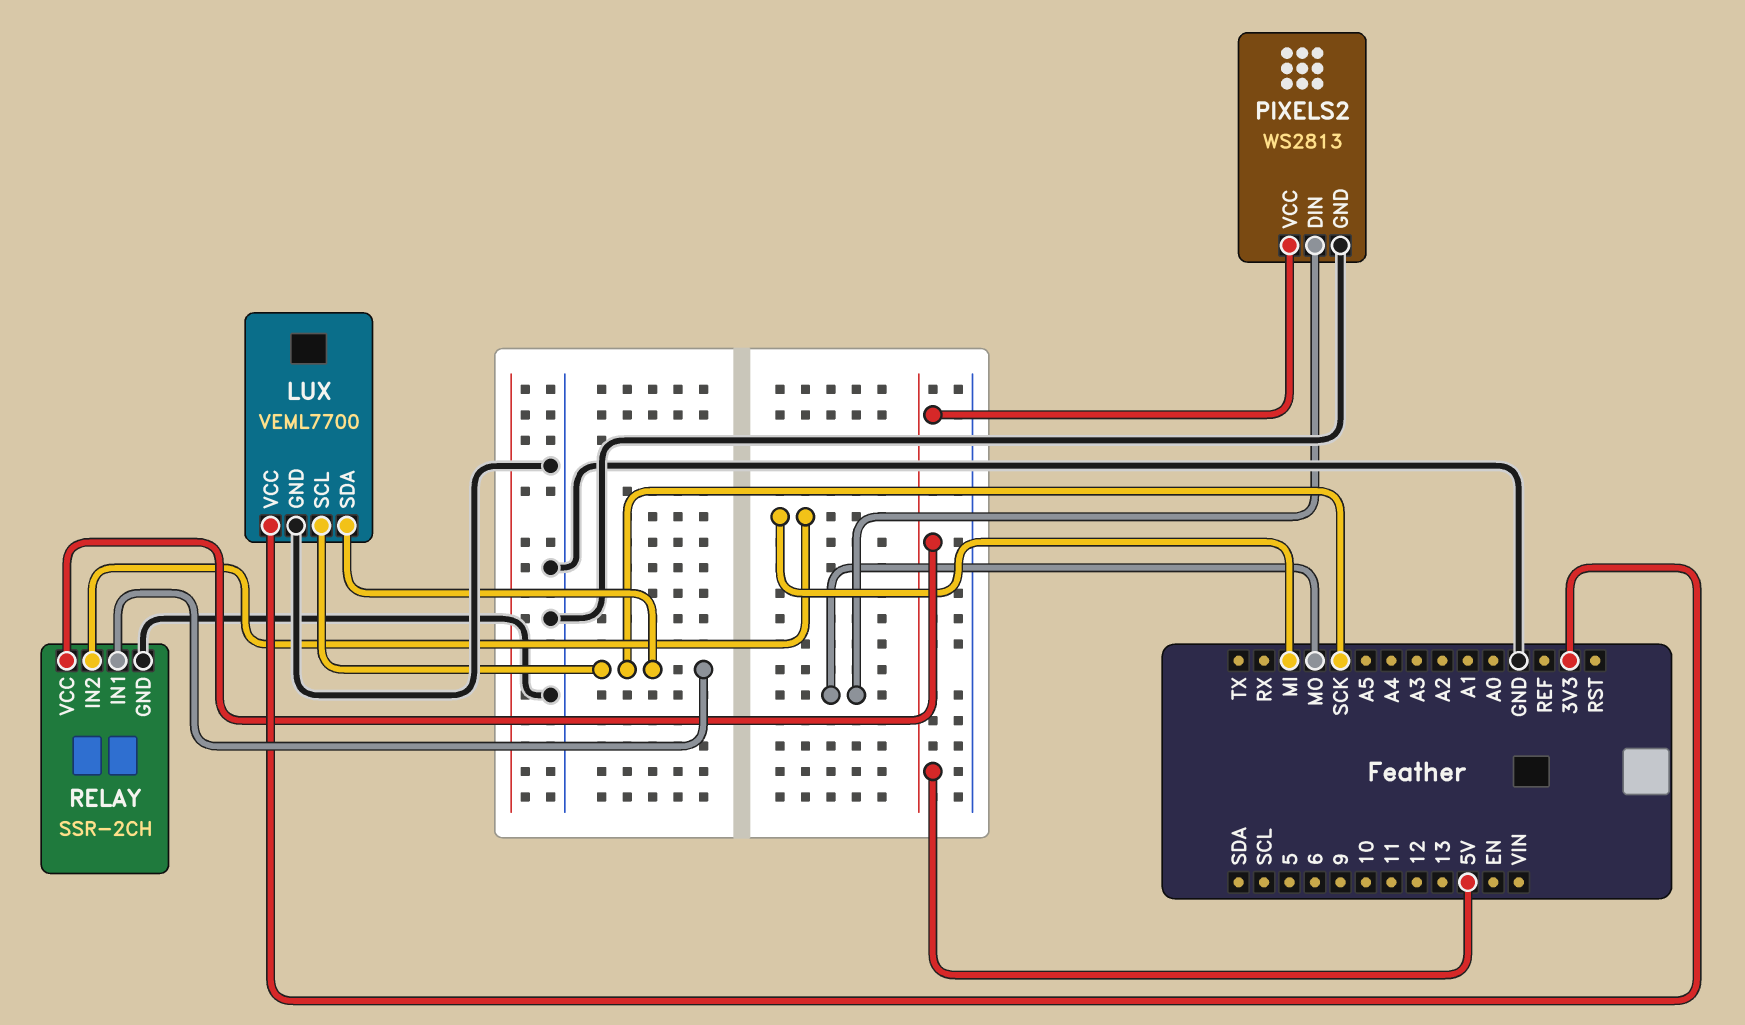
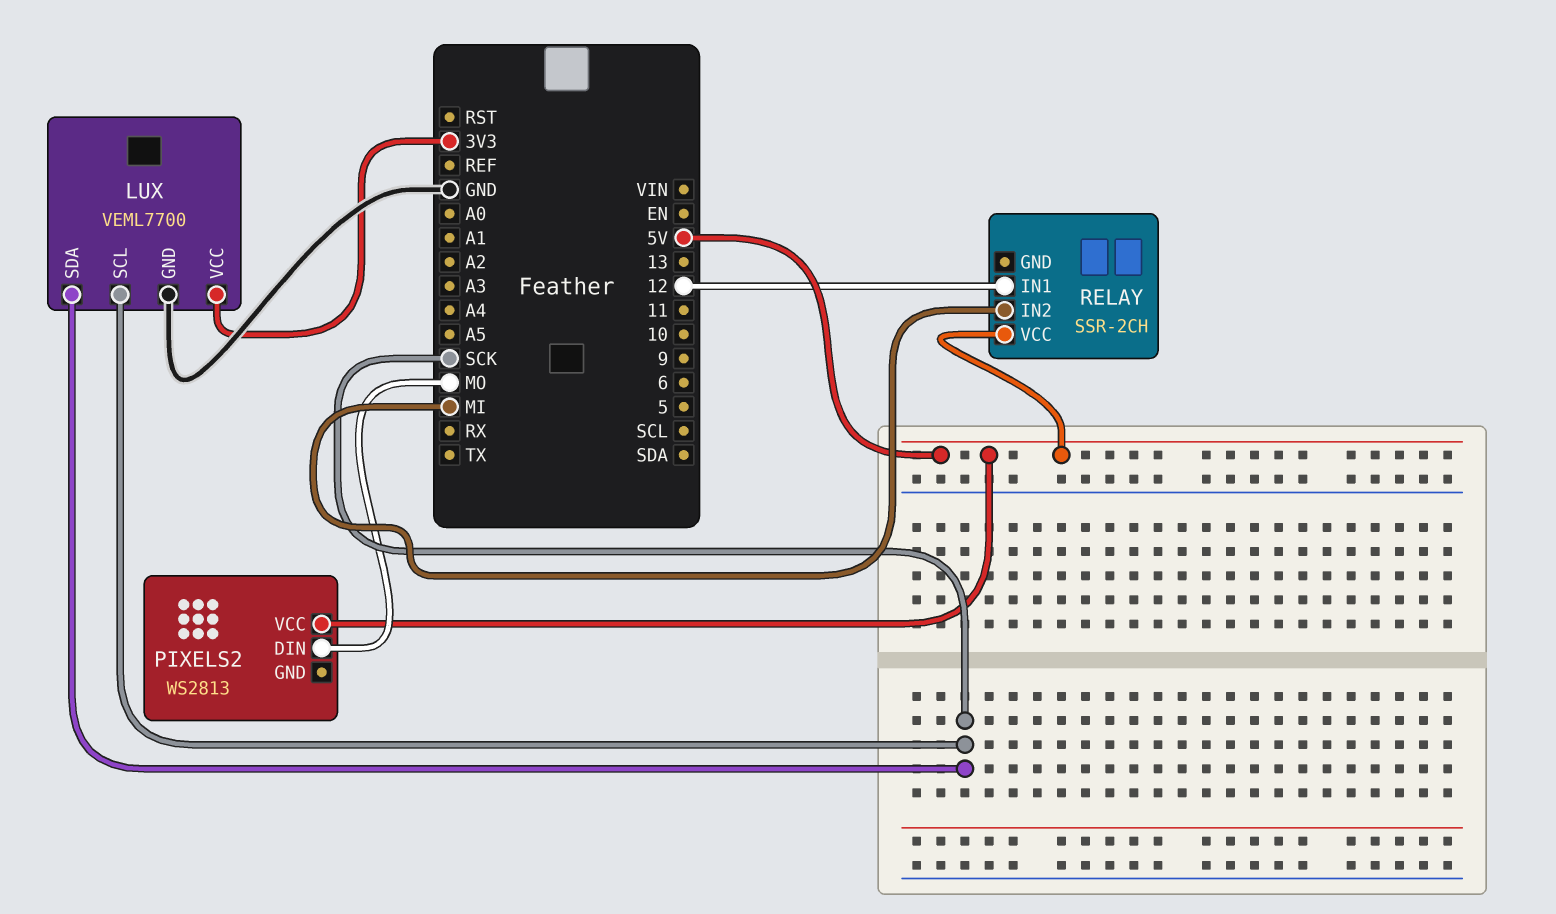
PIXELS2 pin GND: GND -> none
RELAY pin GND: GND -> none
RELAY pin IN1: SCK -> 12

